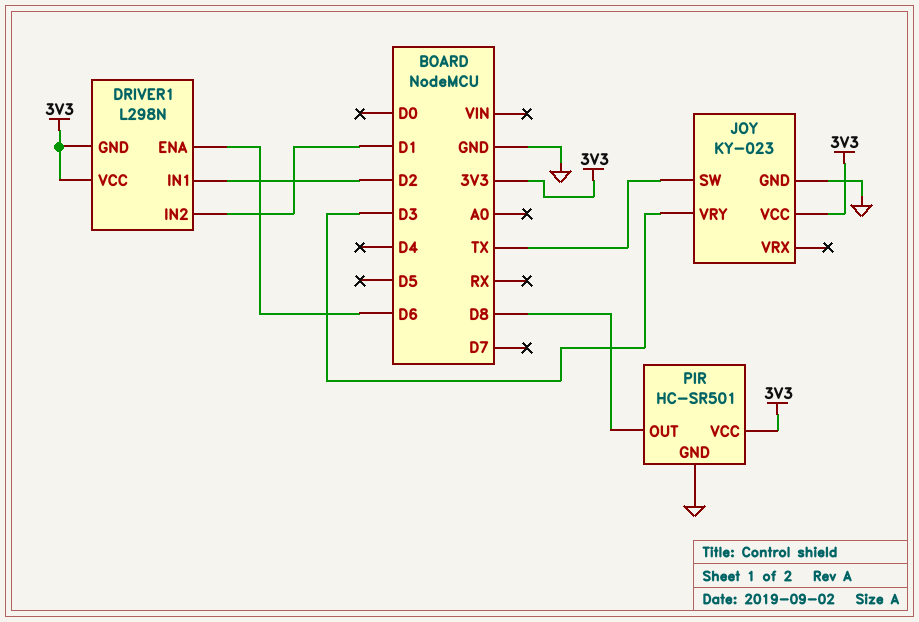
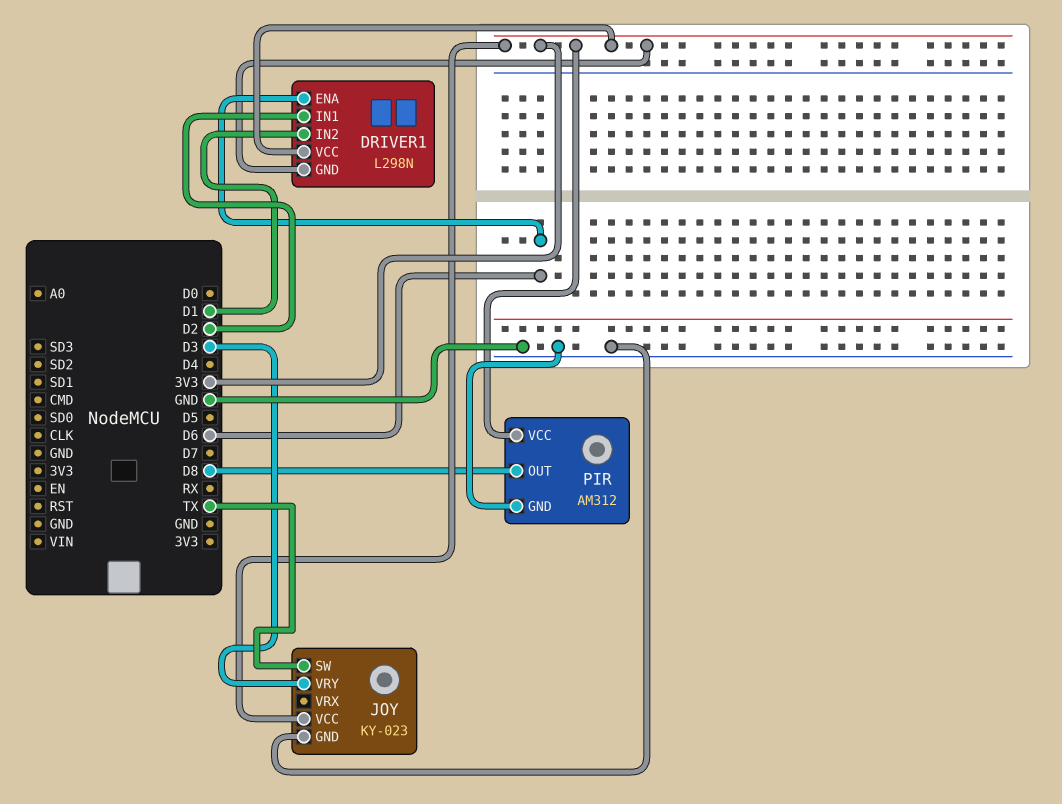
PIR: HC-SR501 -> AM312

